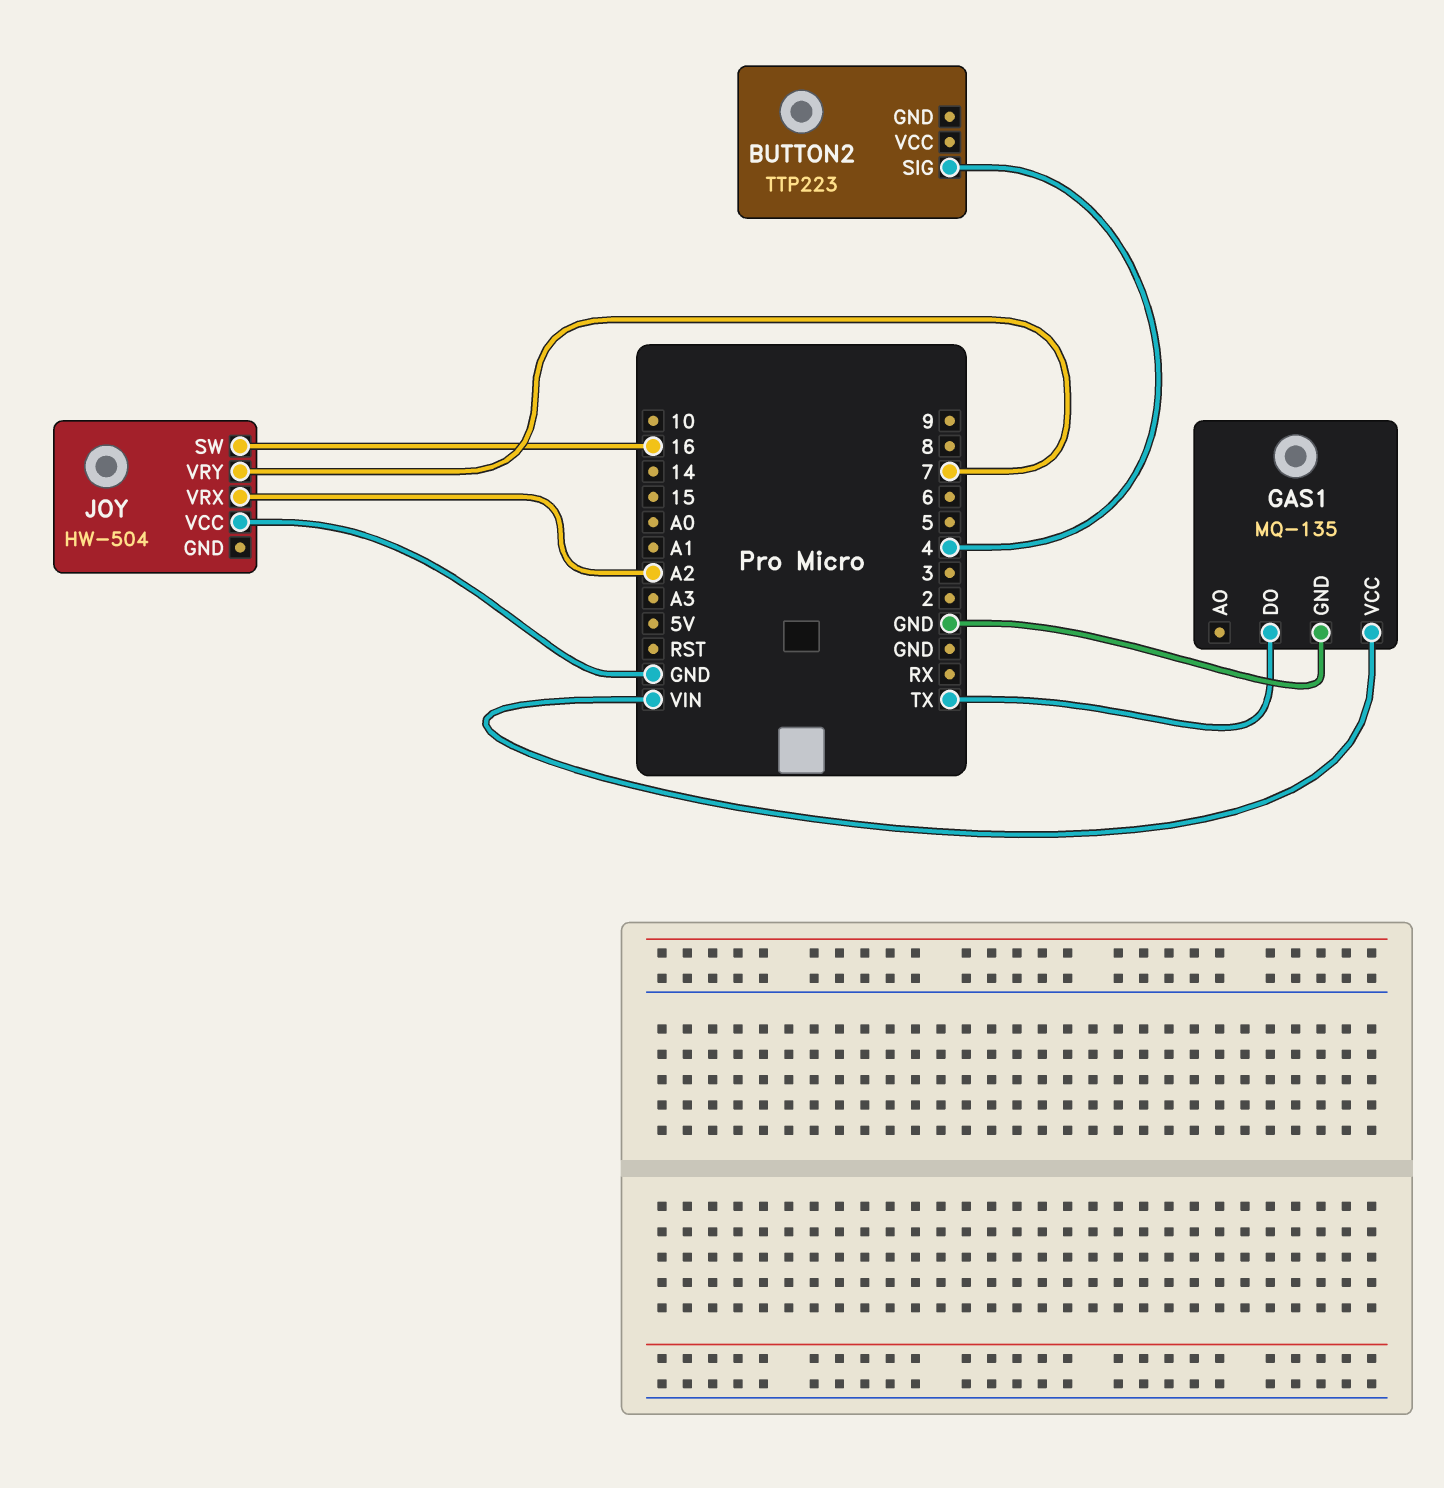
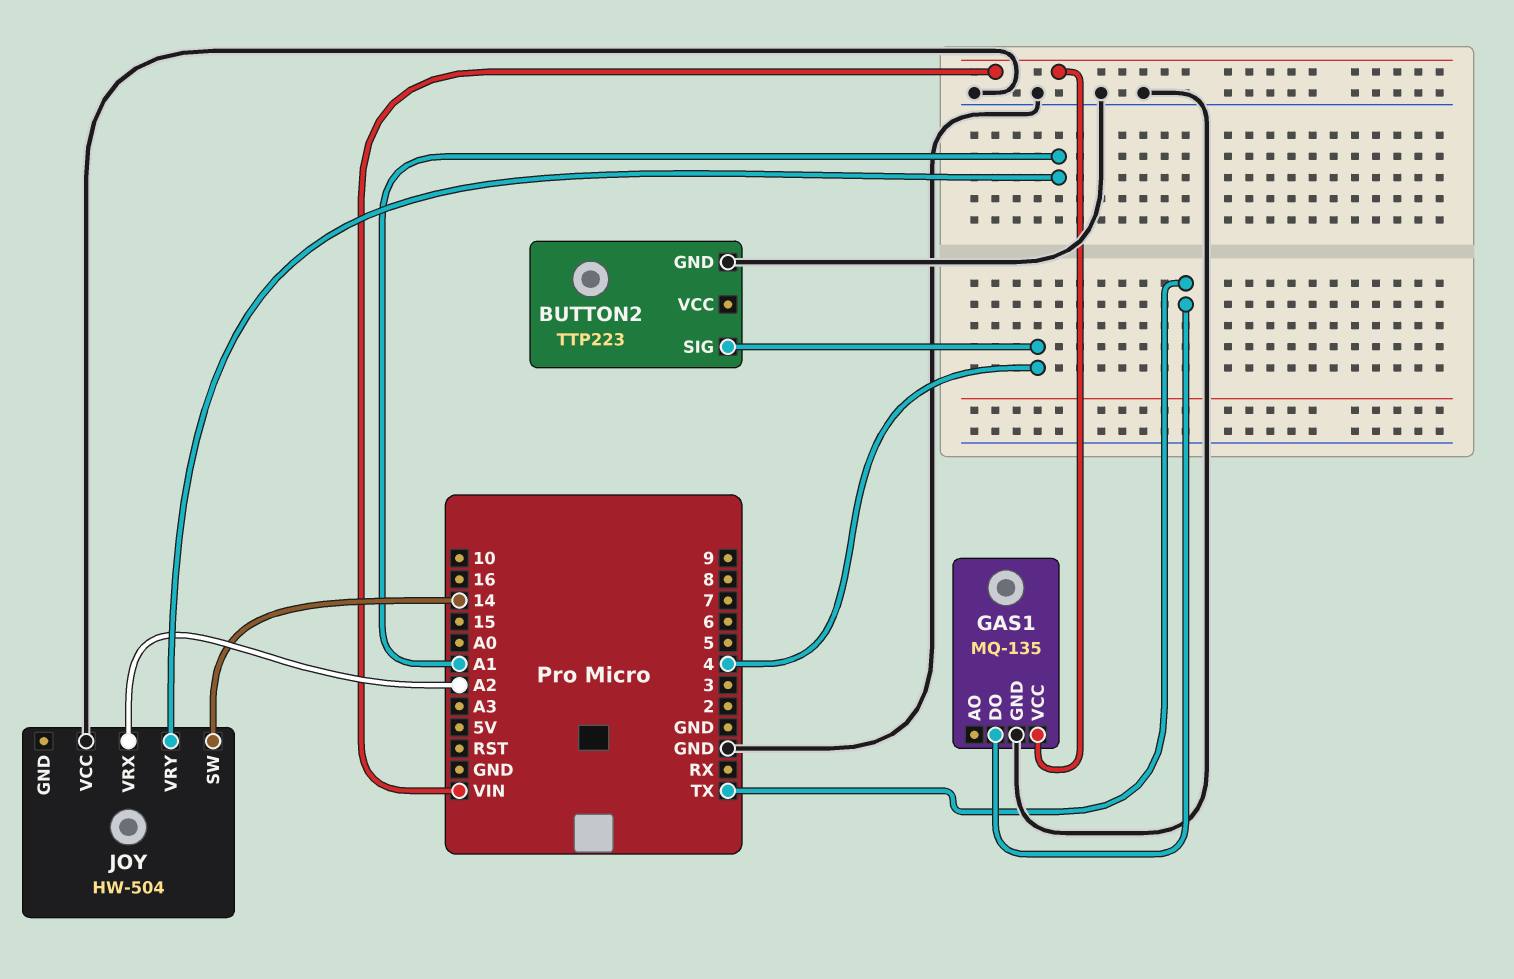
BUTTON2 pin GND: none -> GND
JOY pin SW: 16 -> 14
JOY pin VRY: 7 -> A1

